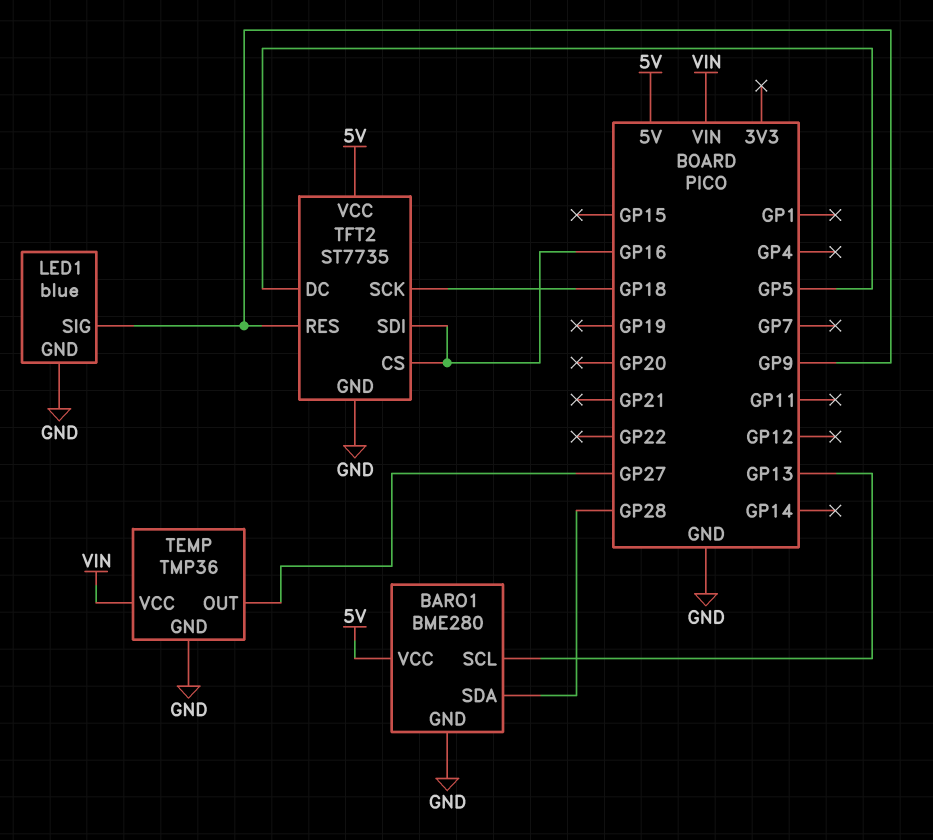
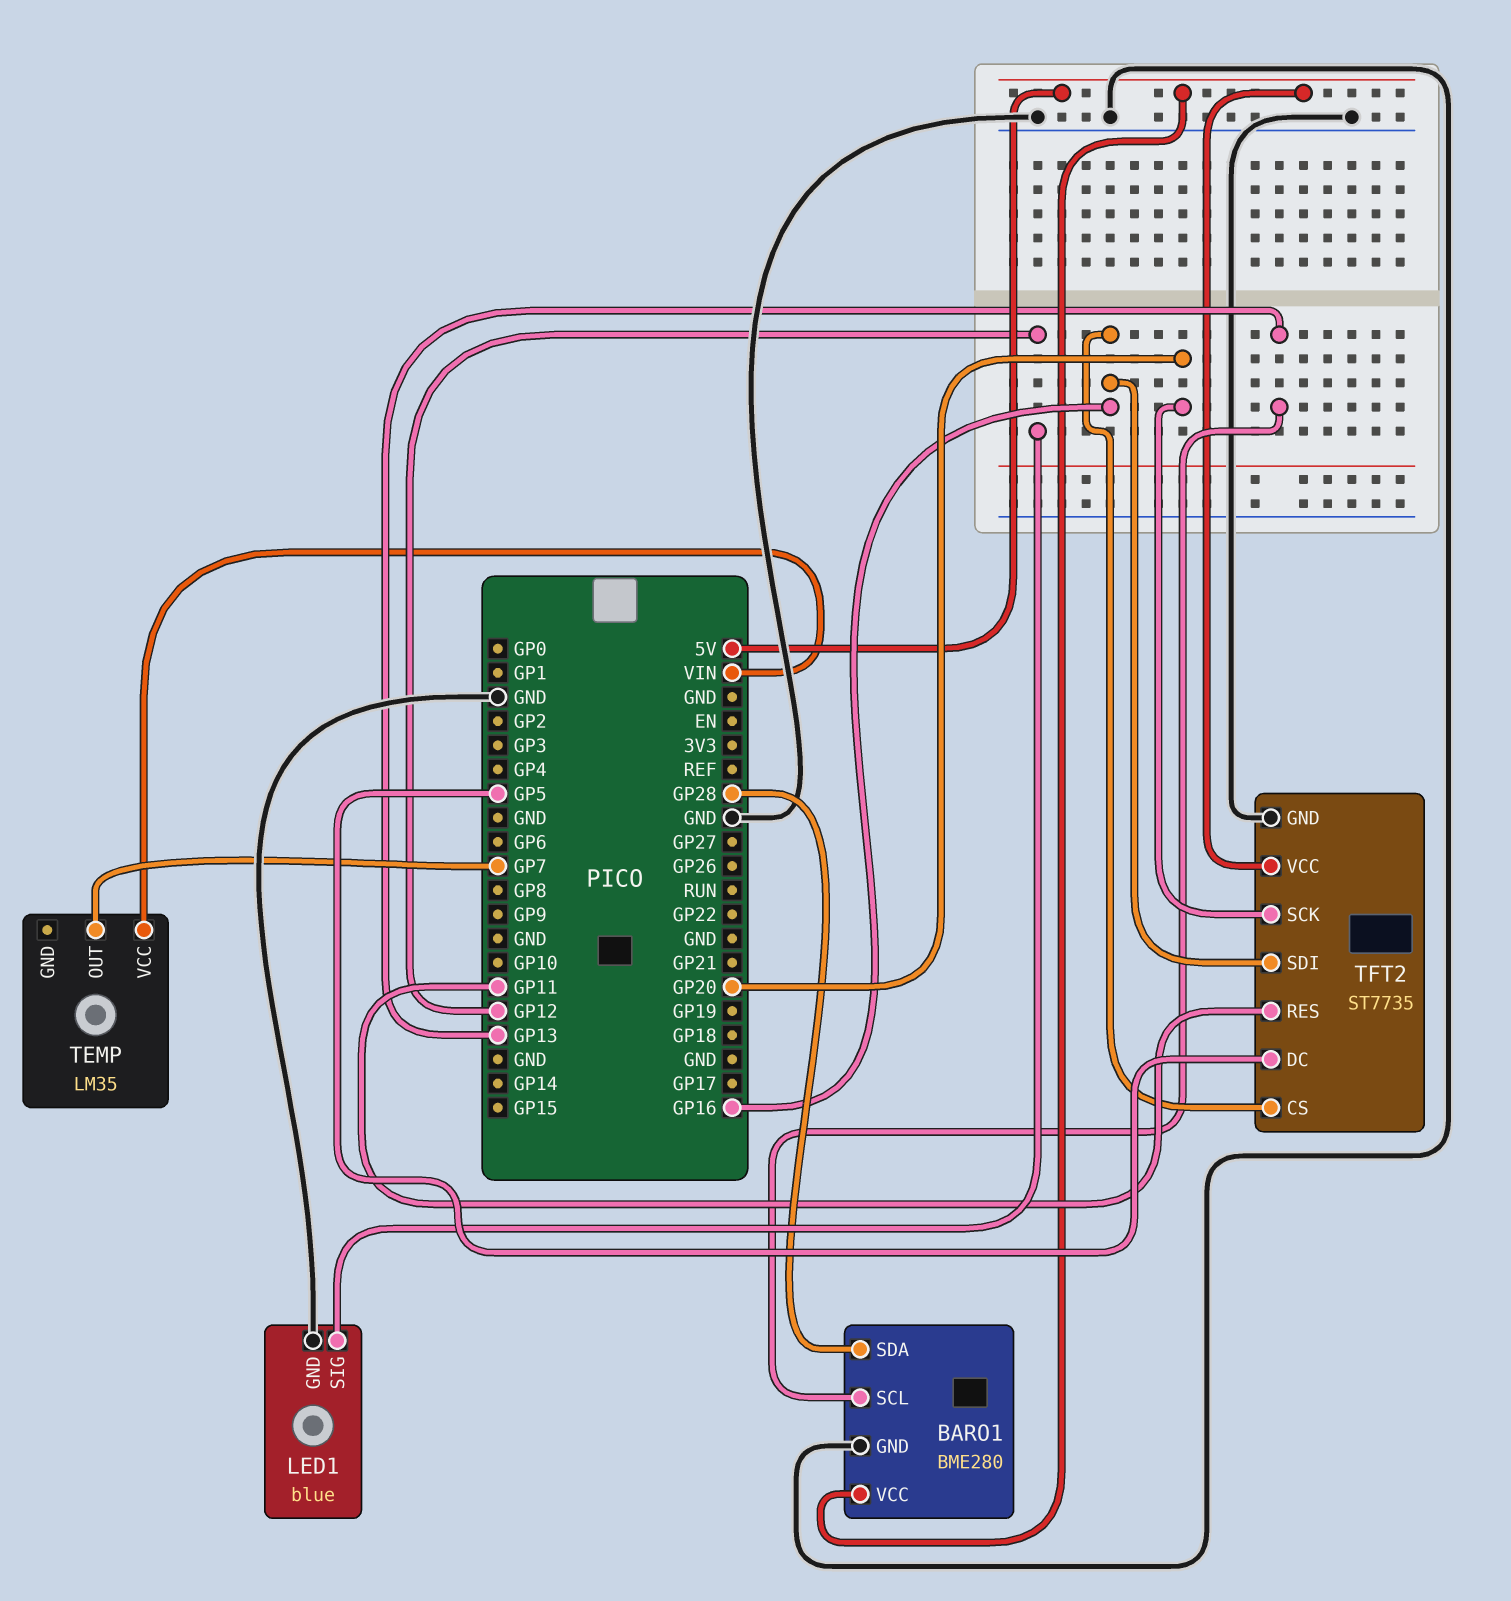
LED1 pin SIG: GP9 -> GP12
TEMP: TMP36 -> LM35
TEMP pin GND: GND -> none
TEMP pin OUT: GP27 -> GP7
TFT2 pin RES: GP9 -> GP11
TFT2 pin SCK: GP18 -> GP20

